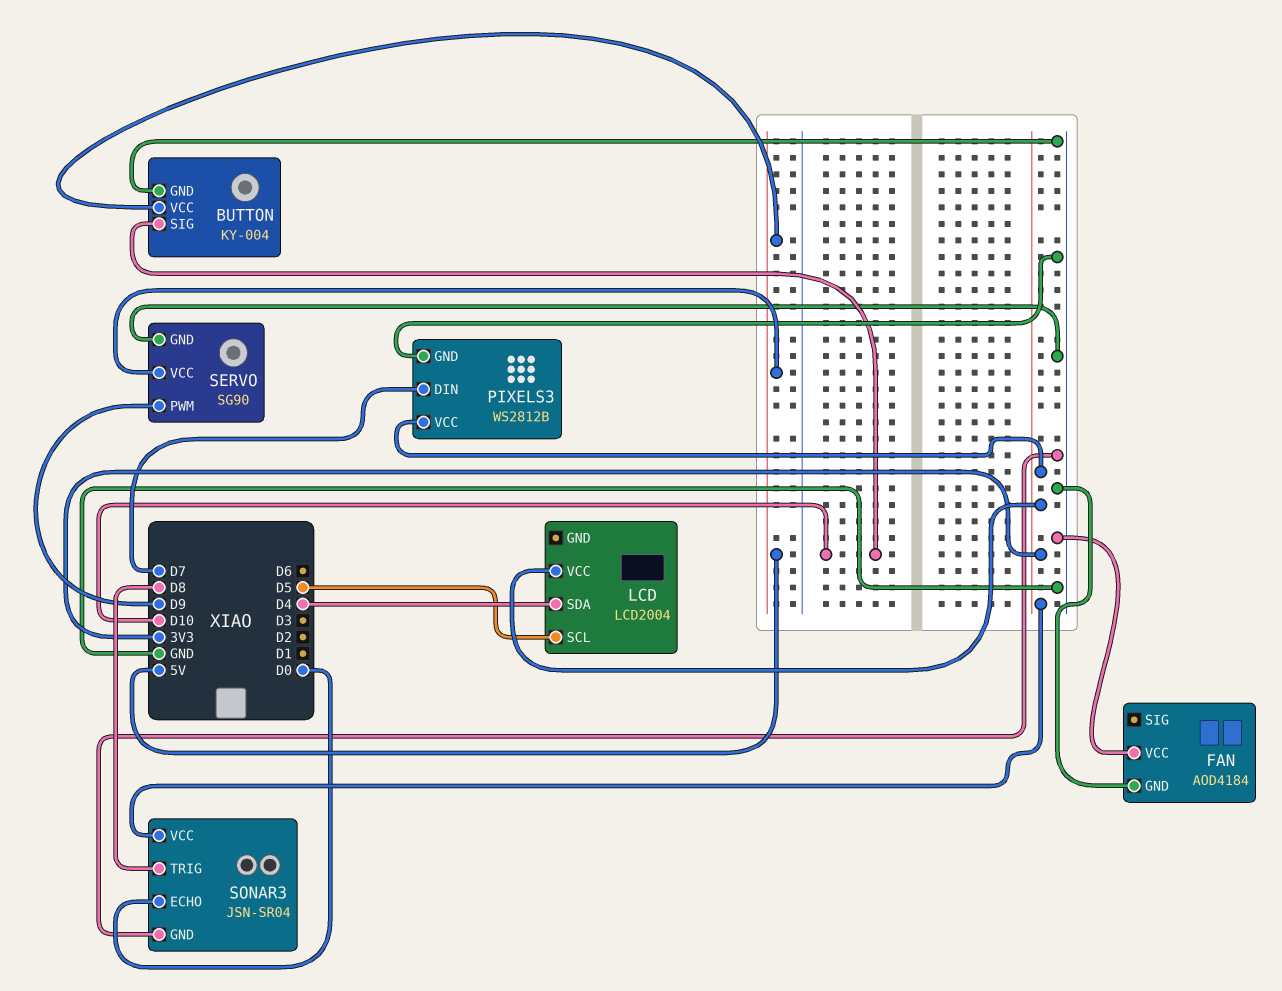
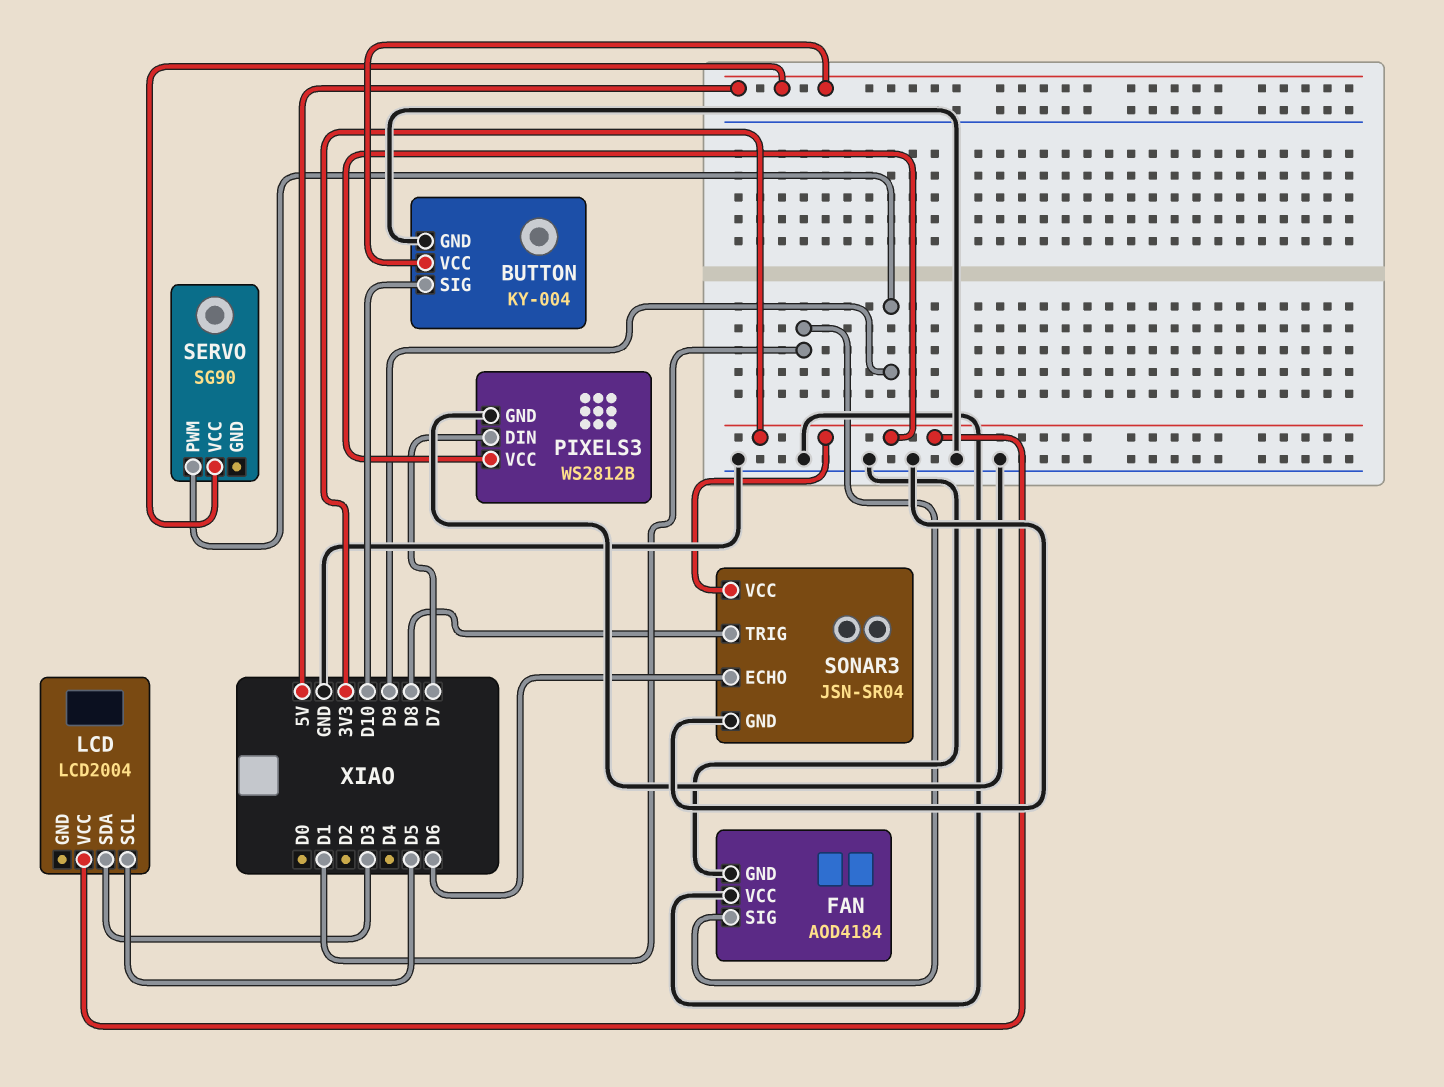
FAN pin SIG: none -> D1
LCD pin SDA: D4 -> D3
SERVO pin GND: GND -> none
SONAR3 pin ECHO: D0 -> D6

